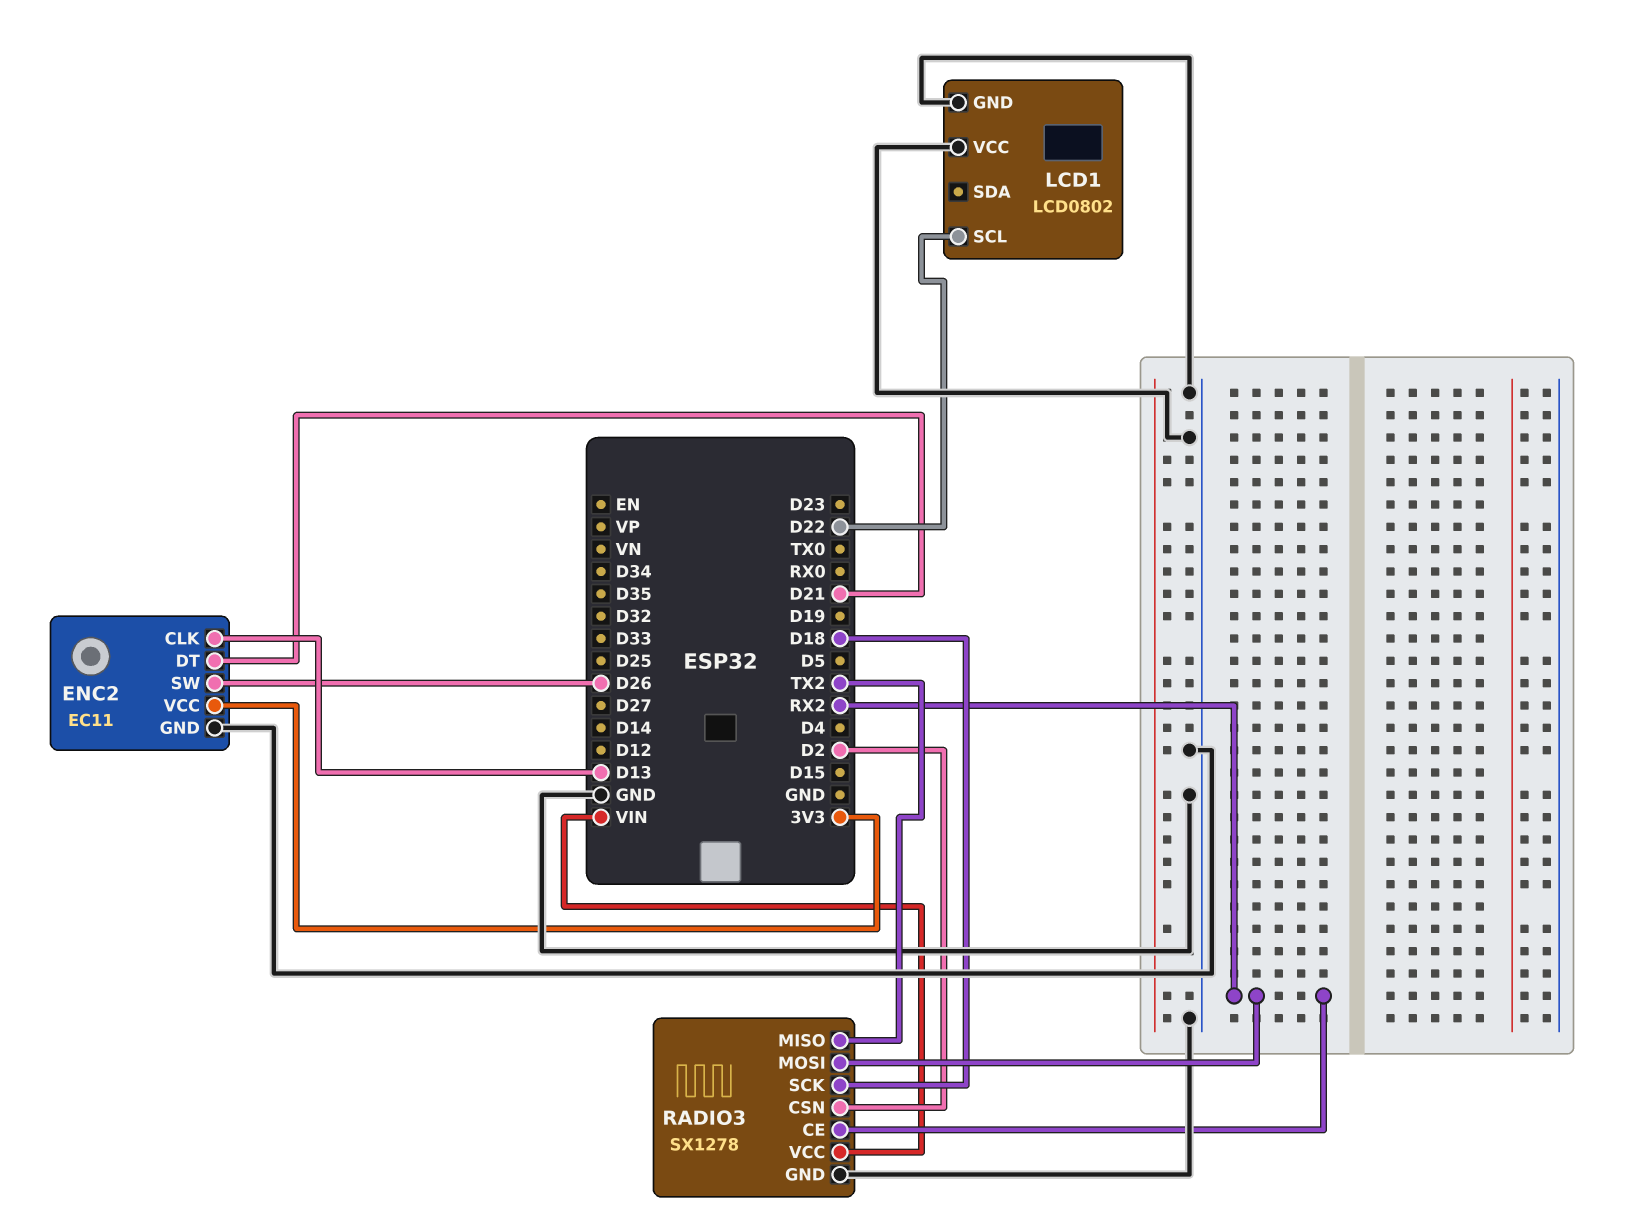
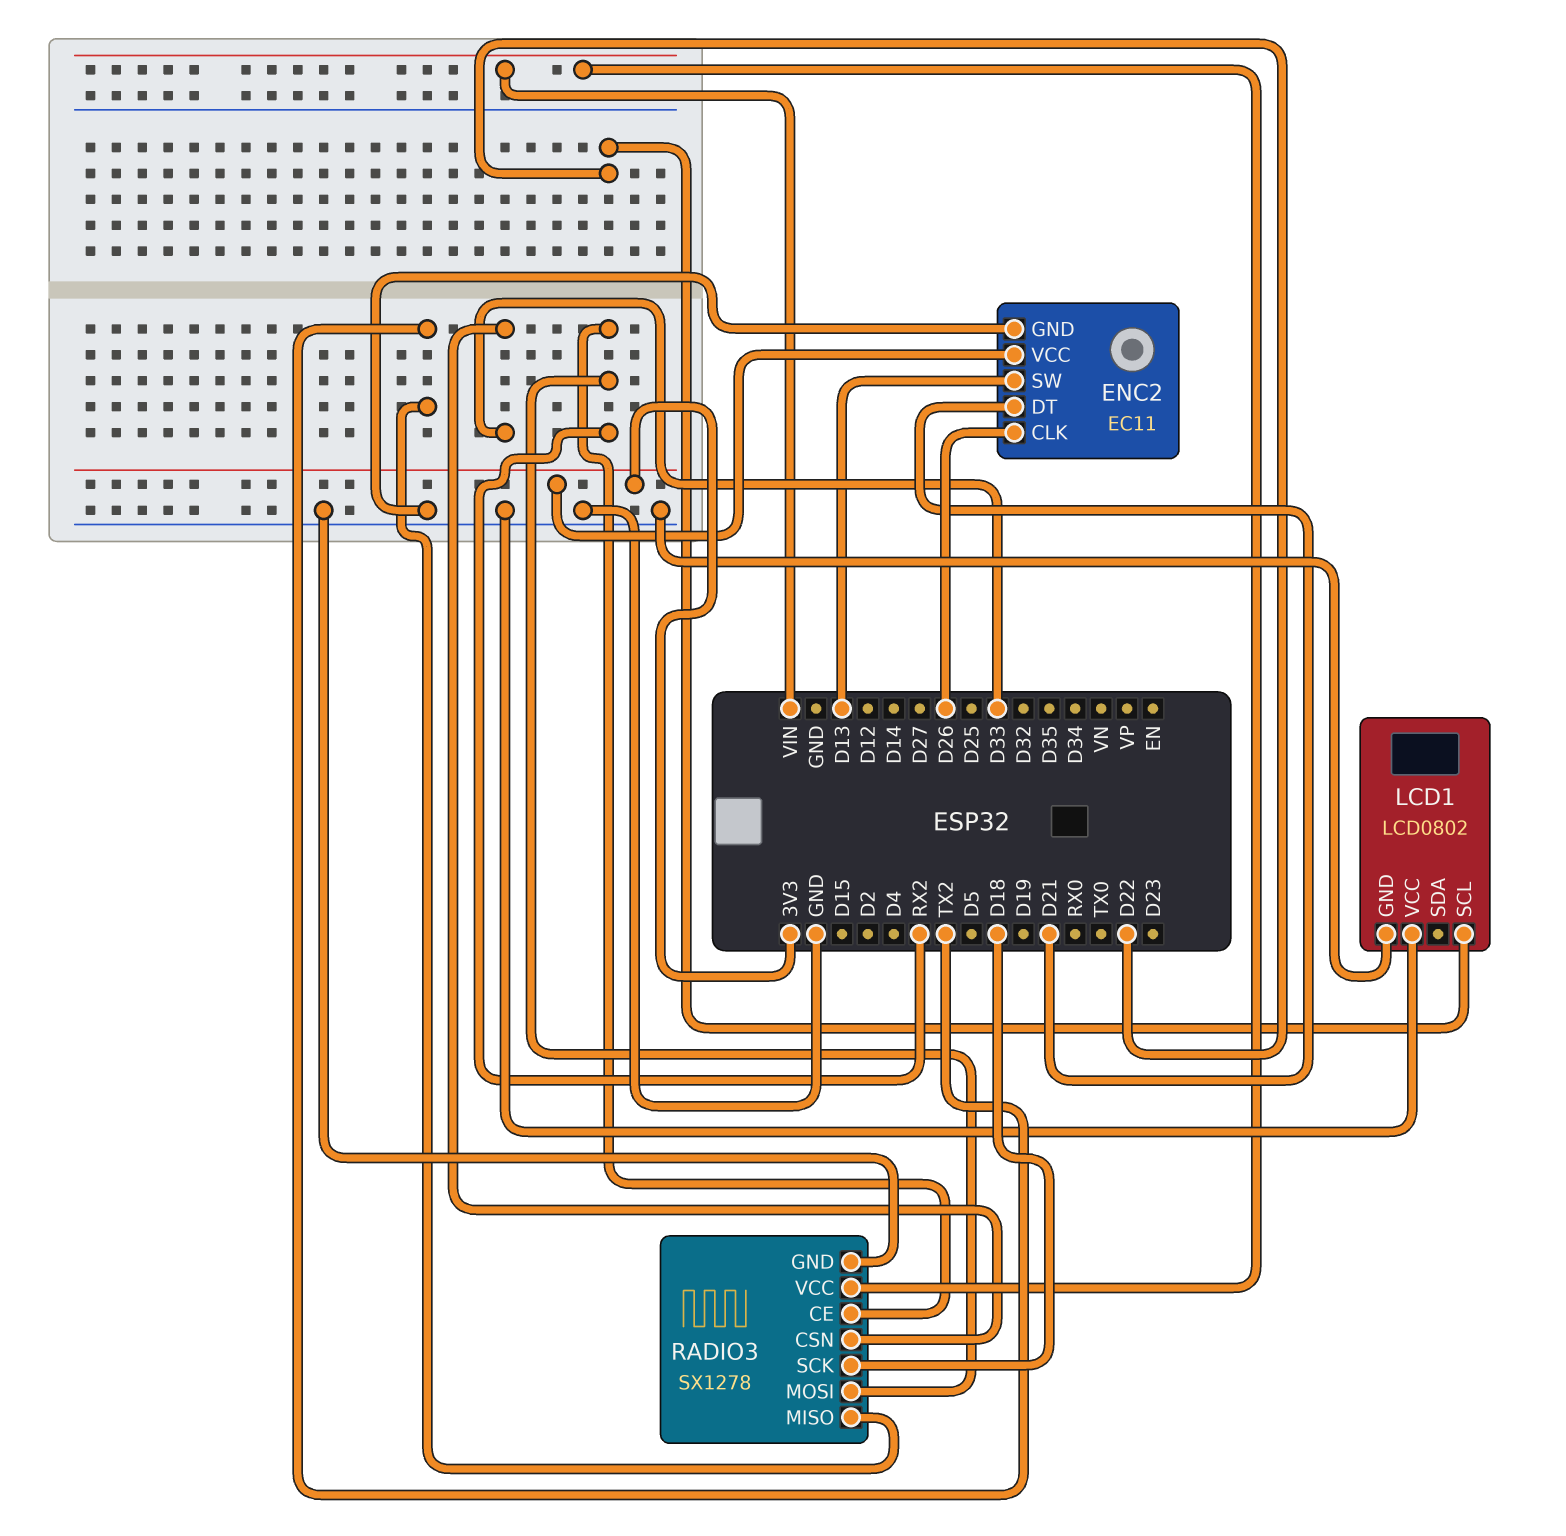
ENC2 pin CLK: D13 -> D26
ENC2 pin SW: D26 -> D13
RADIO3 pin CSN: D2 -> D33

